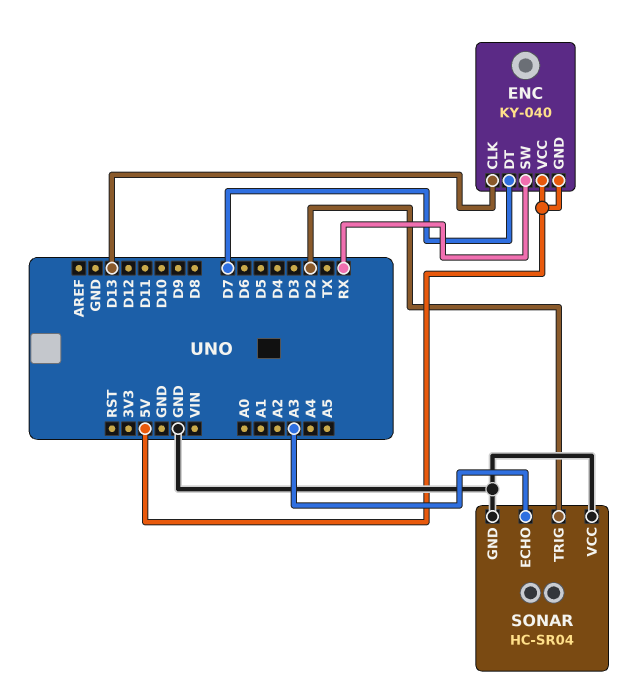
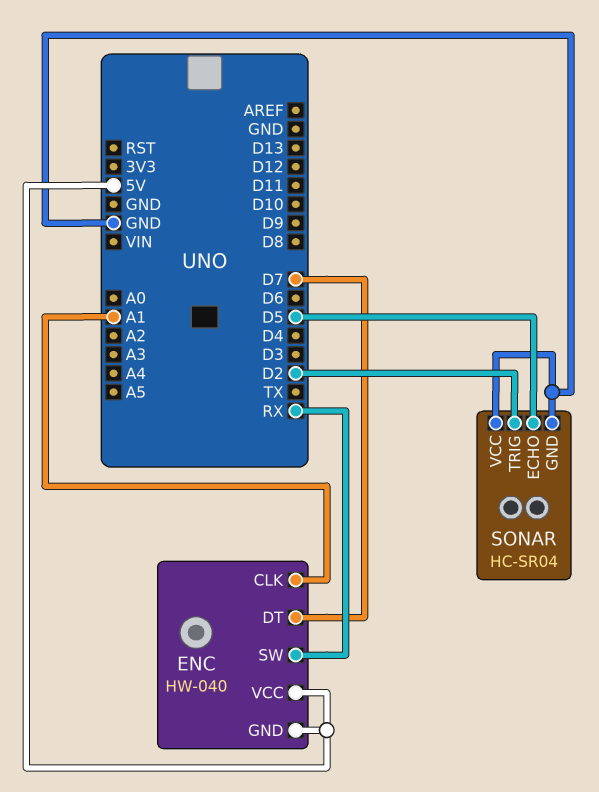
ENC: KY-040 -> HW-040
ENC pin CLK: D13 -> A1
SONAR pin ECHO: A3 -> D5

